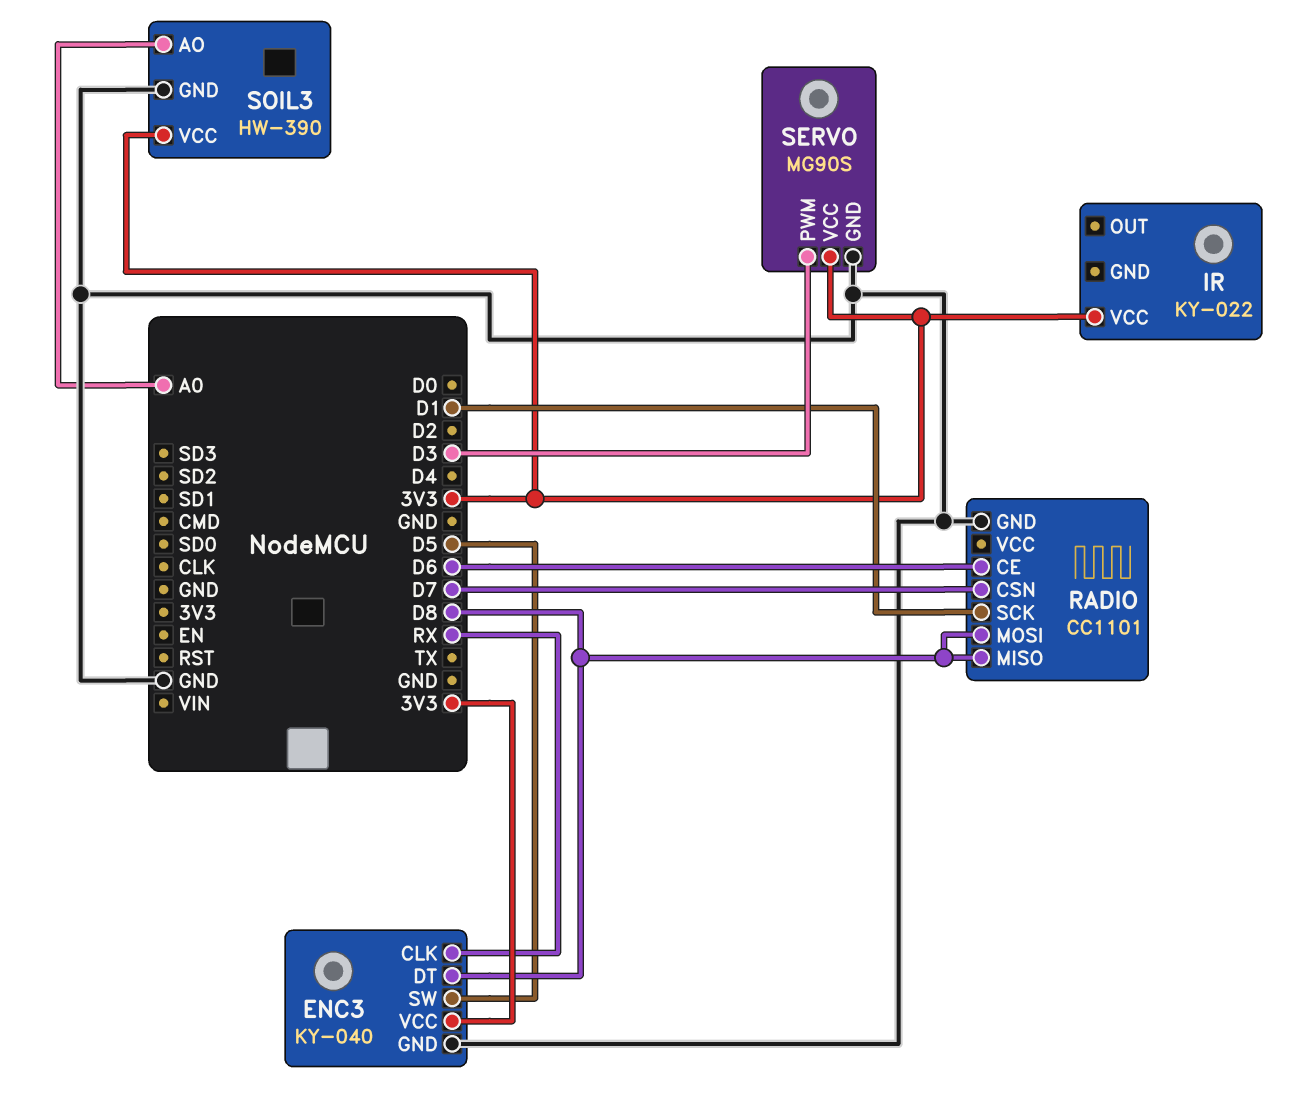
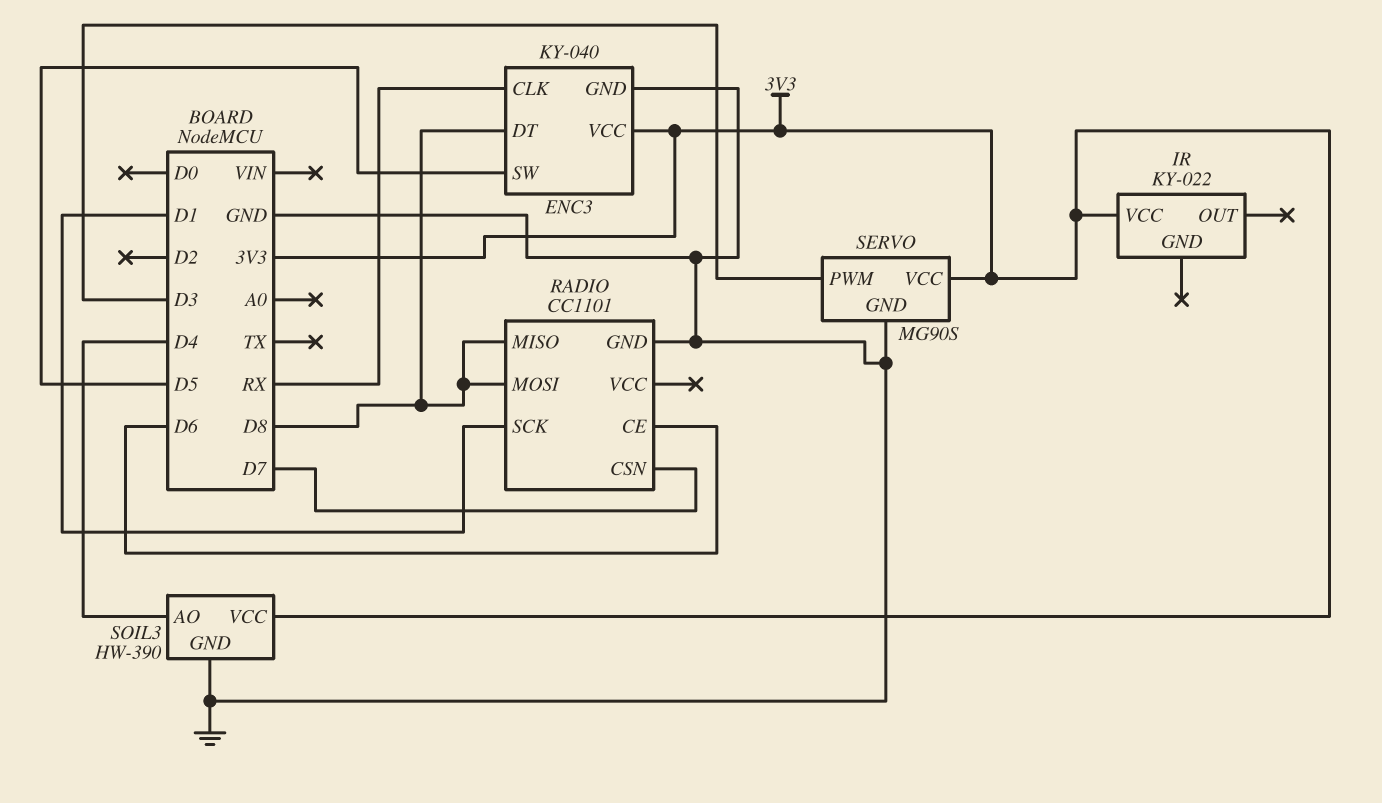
SOIL3 pin AO: A0 -> D4

